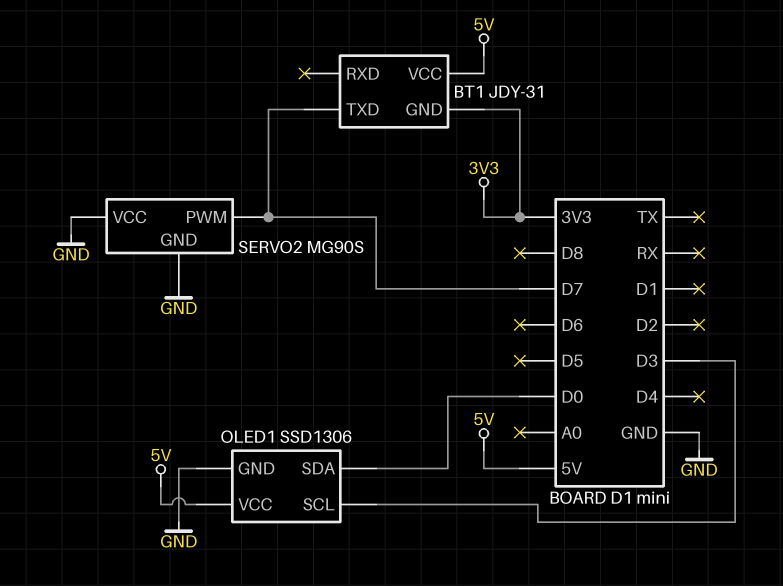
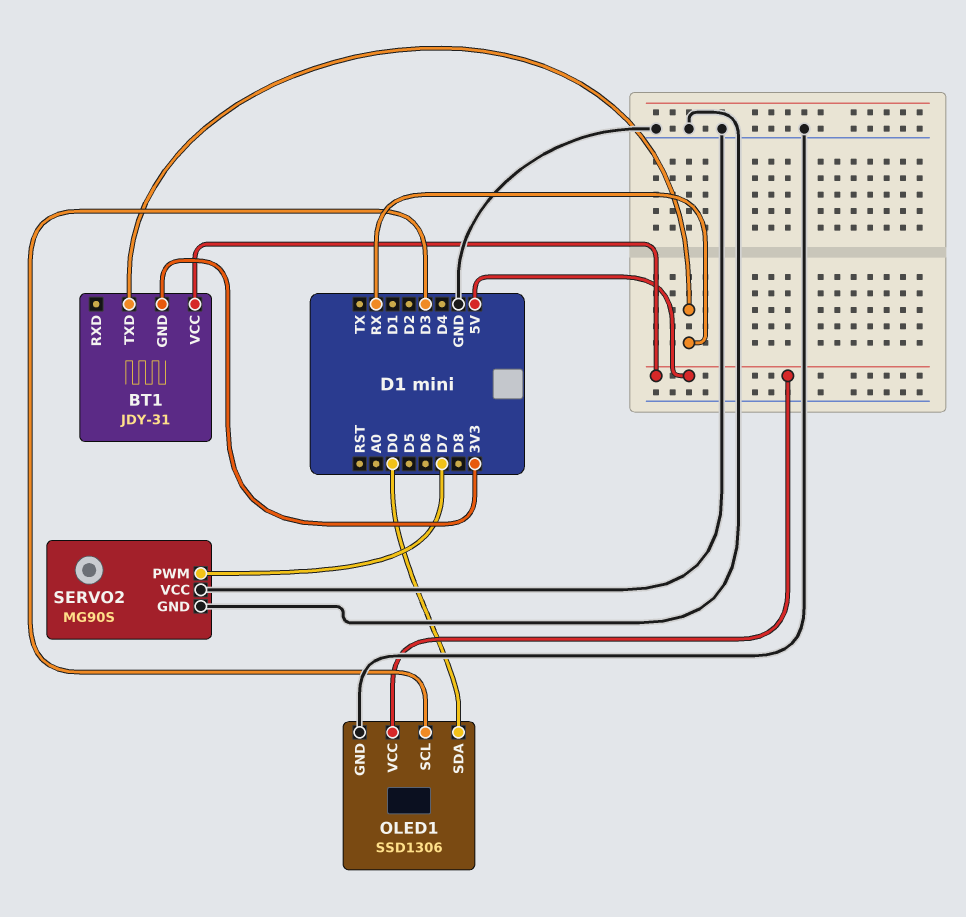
BT1 pin TXD: D7 -> RX

